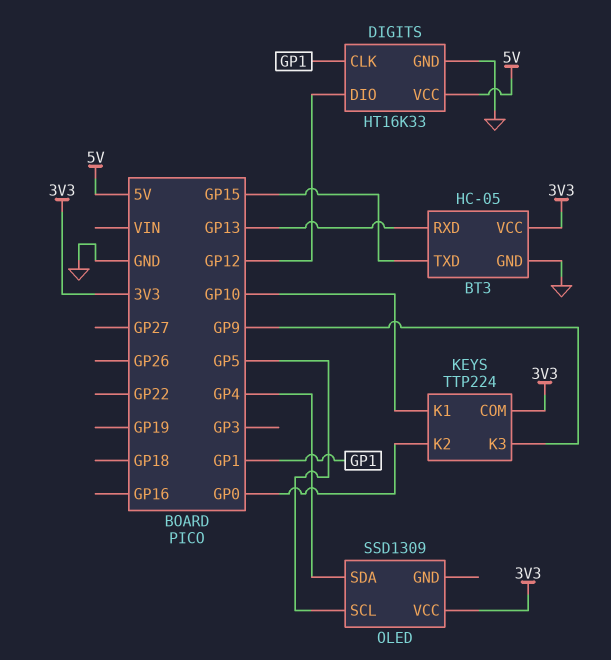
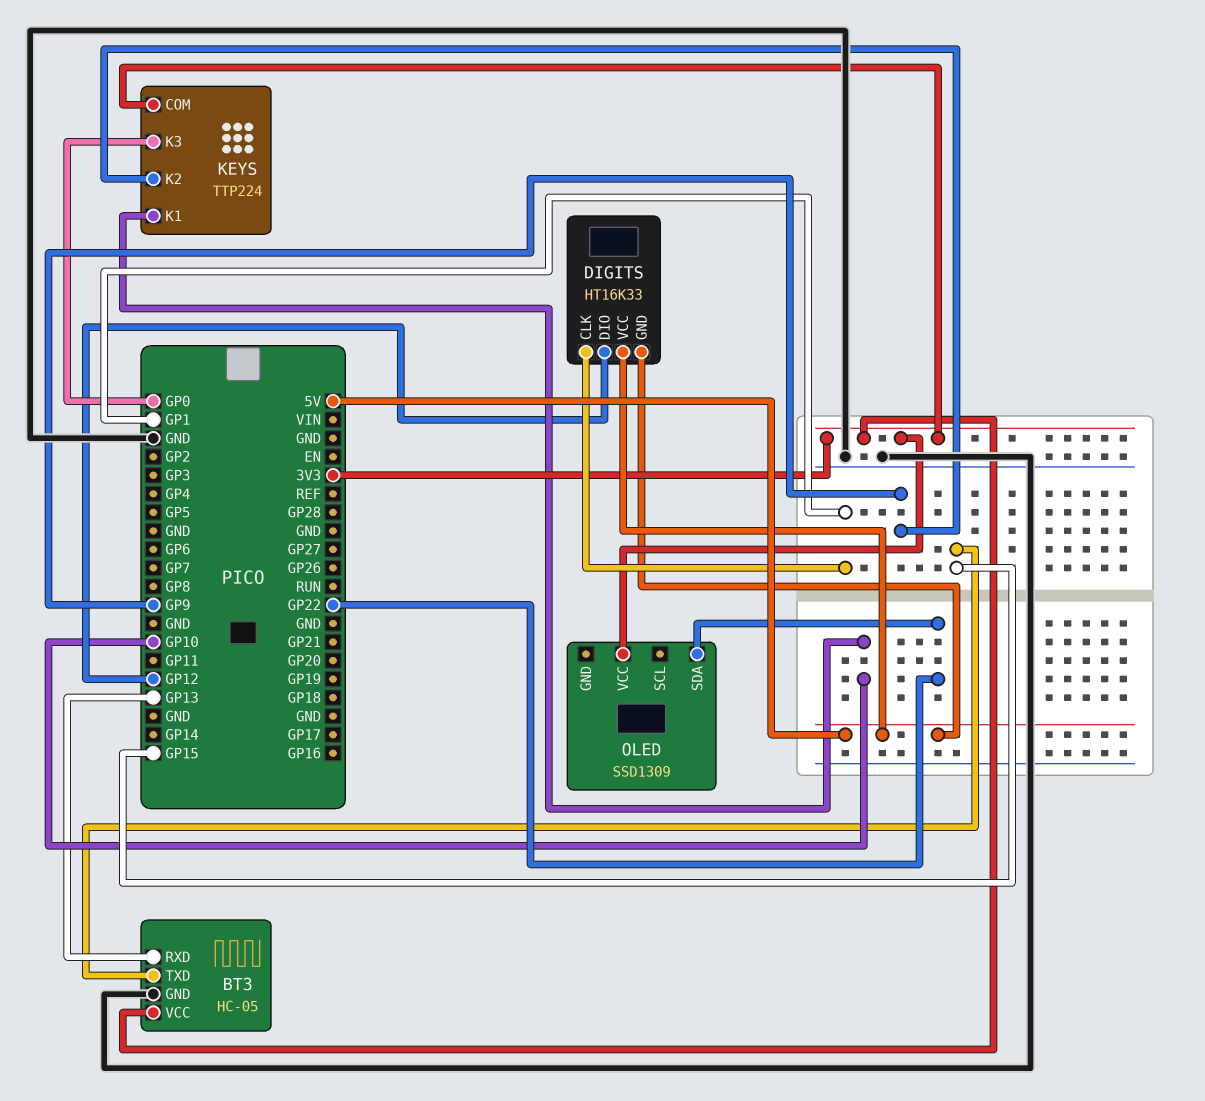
DIGITS pin GND: GND -> 5V
KEYS pin K2: GP0 -> GP9
KEYS pin K3: GP9 -> GP0
OLED pin SCL: GP5 -> none
OLED pin SDA: GP4 -> GP22

